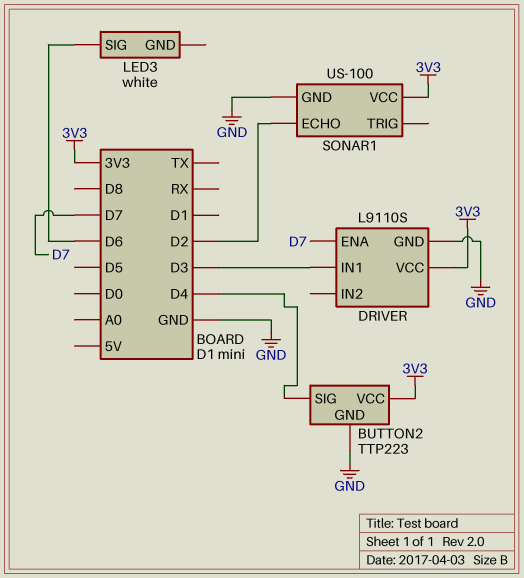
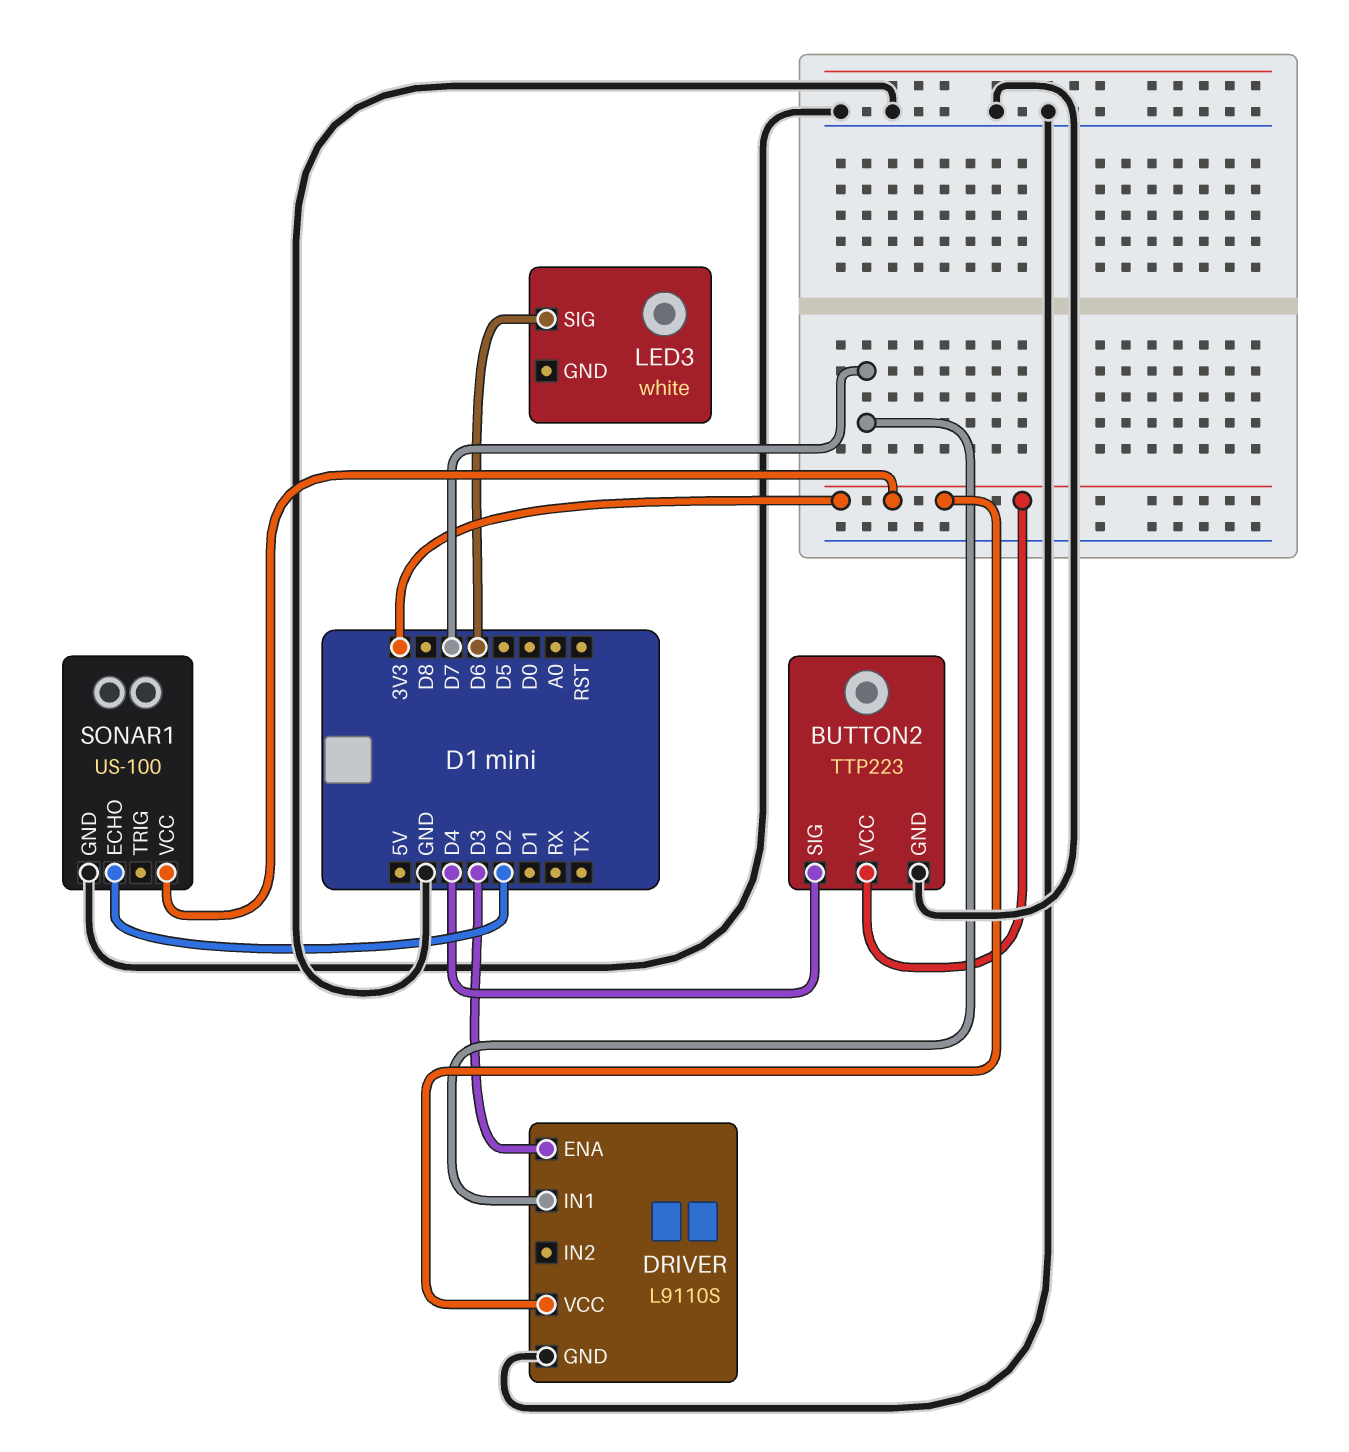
DRIVER pin ENA: D7 -> D3
DRIVER pin IN1: D3 -> D7

